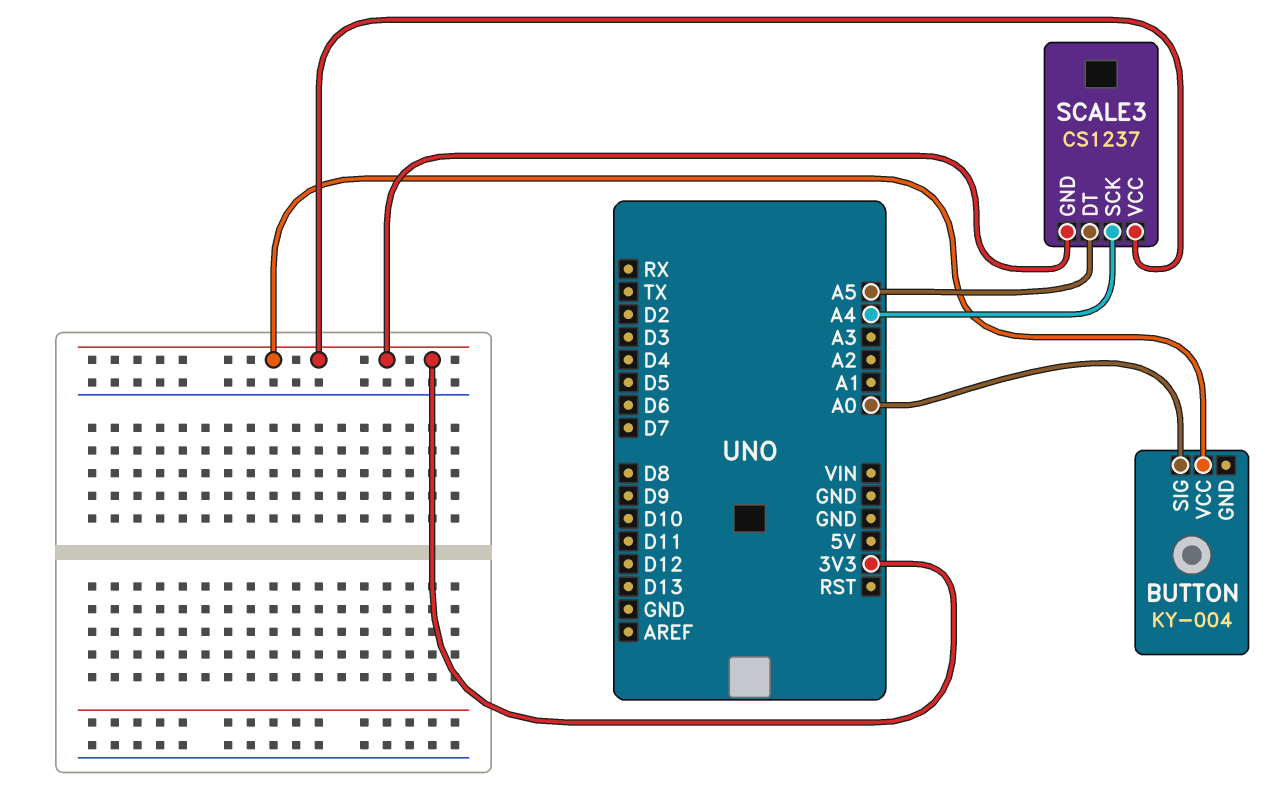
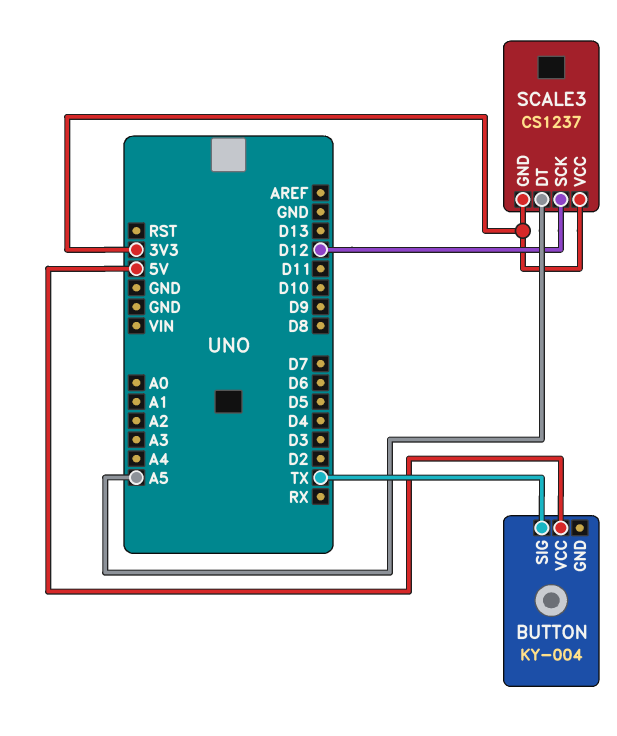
BUTTON pin SIG: A0 -> TX
BUTTON pin VCC: 3V3 -> 5V
SCALE3 pin SCK: A4 -> D12

